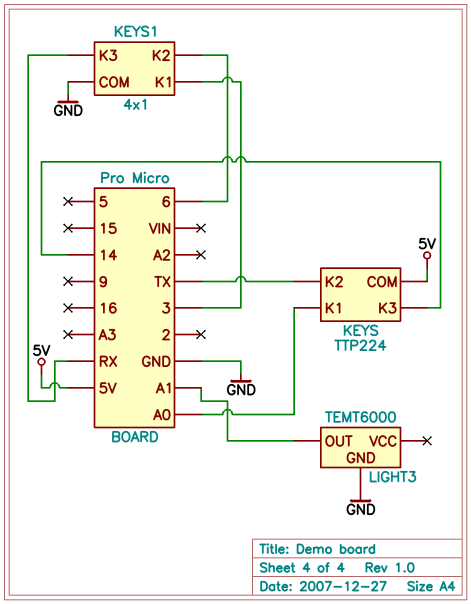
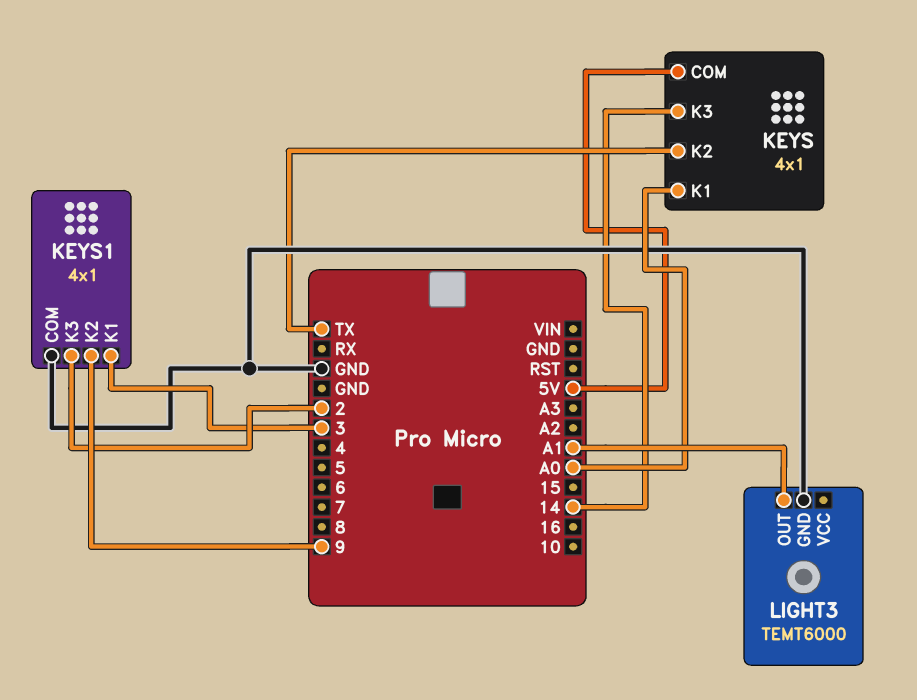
KEYS: TTP224 -> 4x1
KEYS1 pin K2: 6 -> 9
KEYS1 pin K3: RX -> 2

